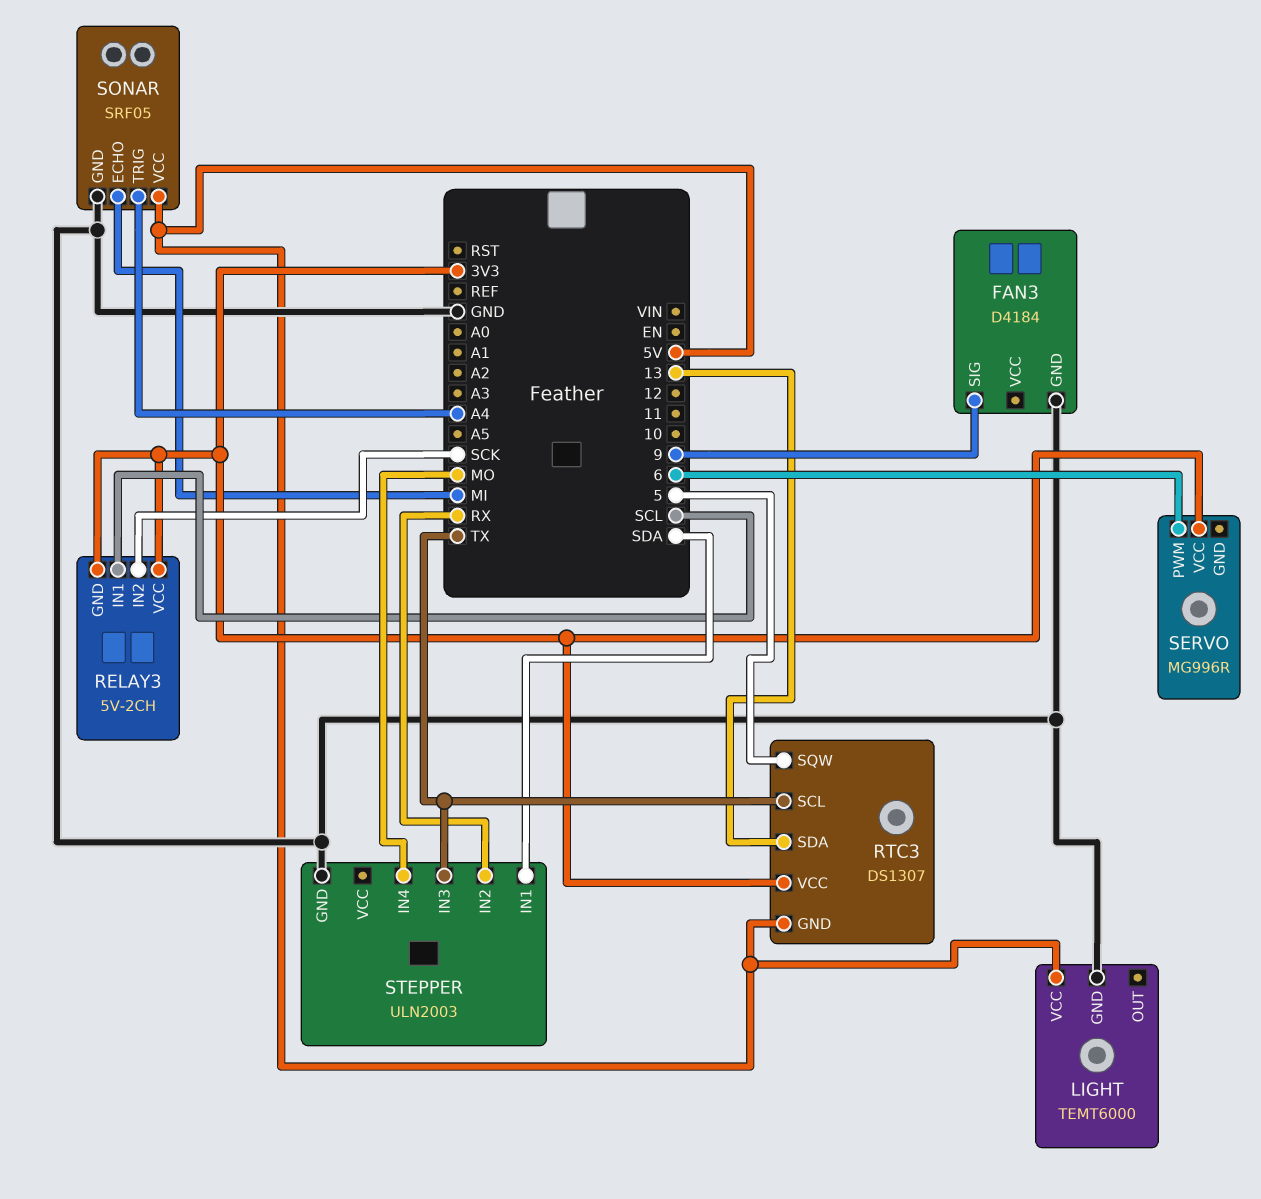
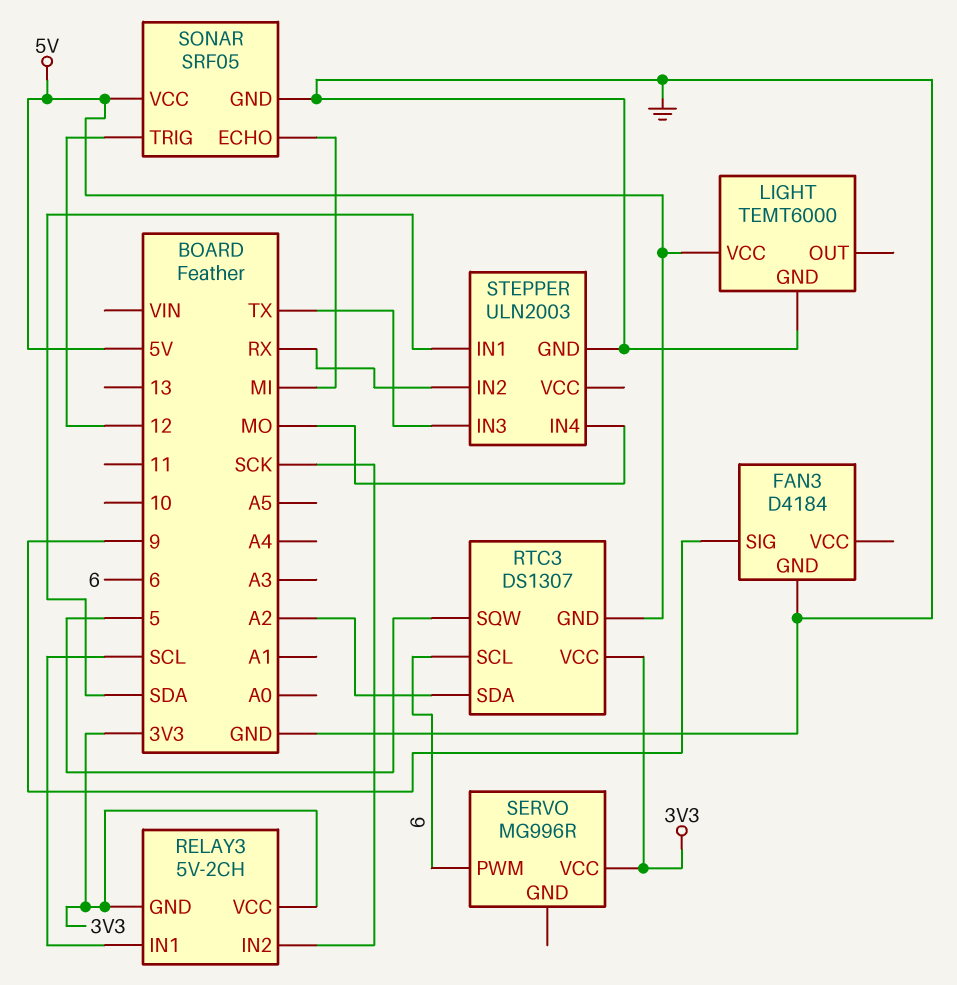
RTC3 pin SCL: TX -> 6
RTC3 pin SDA: 13 -> A2
SONAR pin TRIG: A4 -> 12

